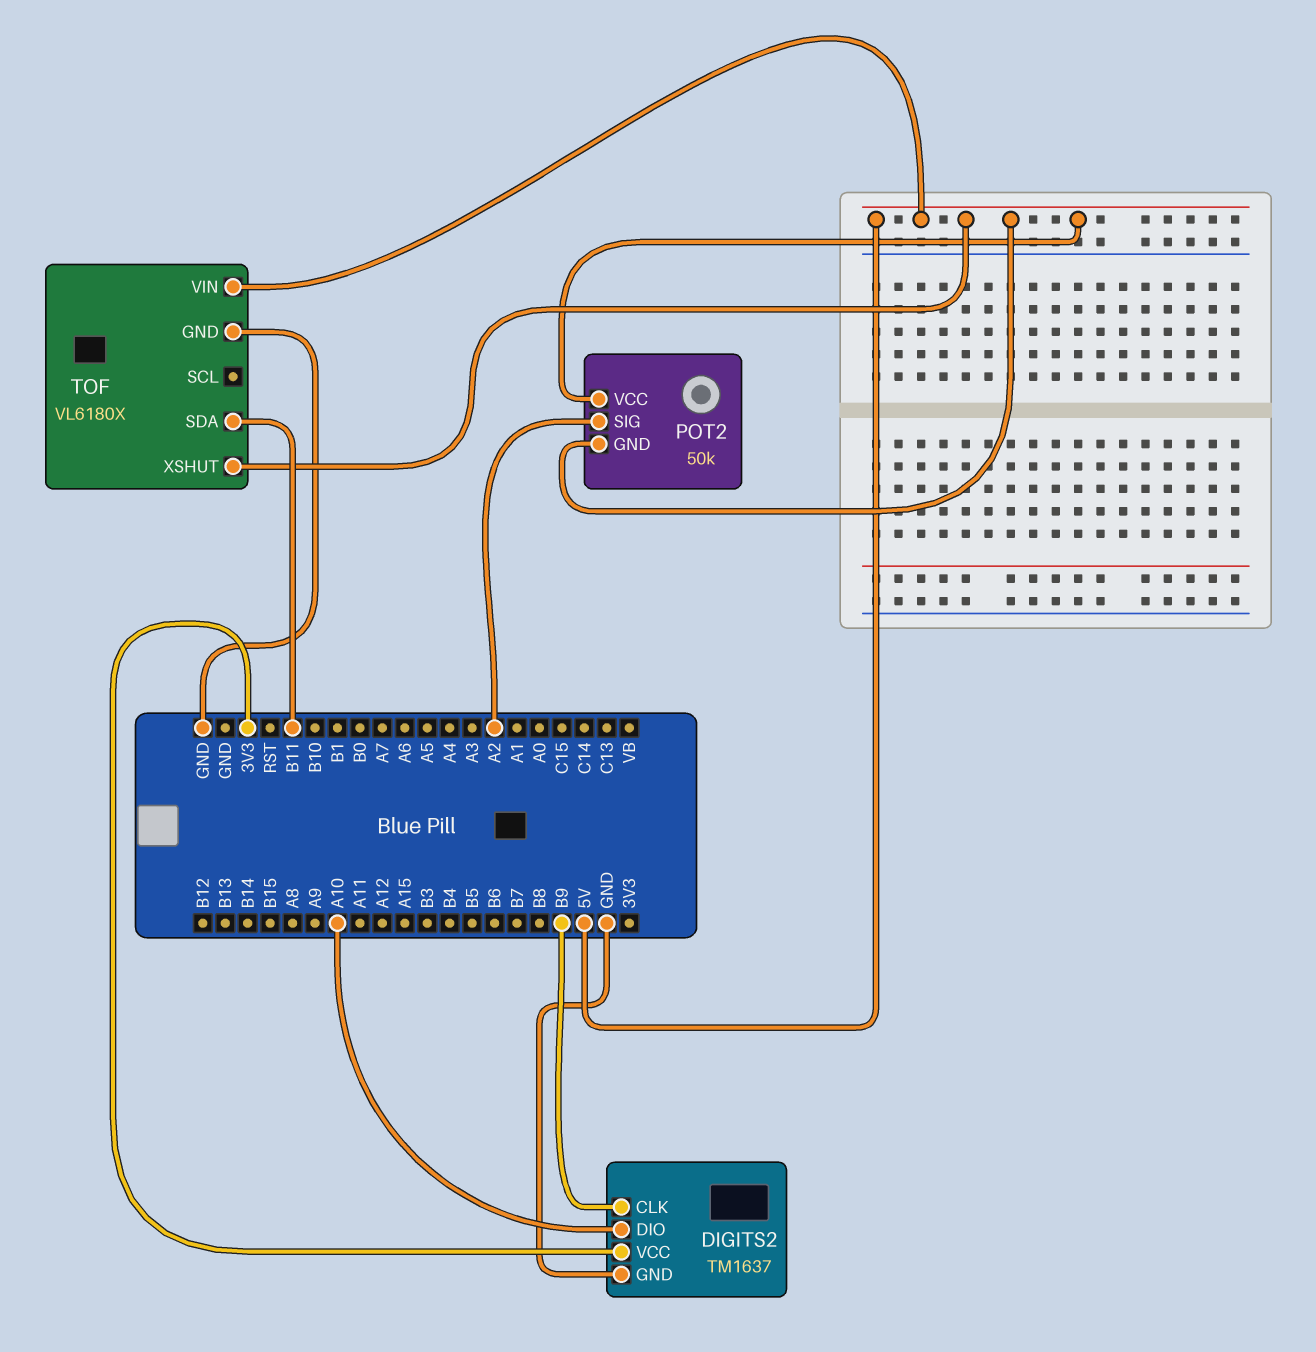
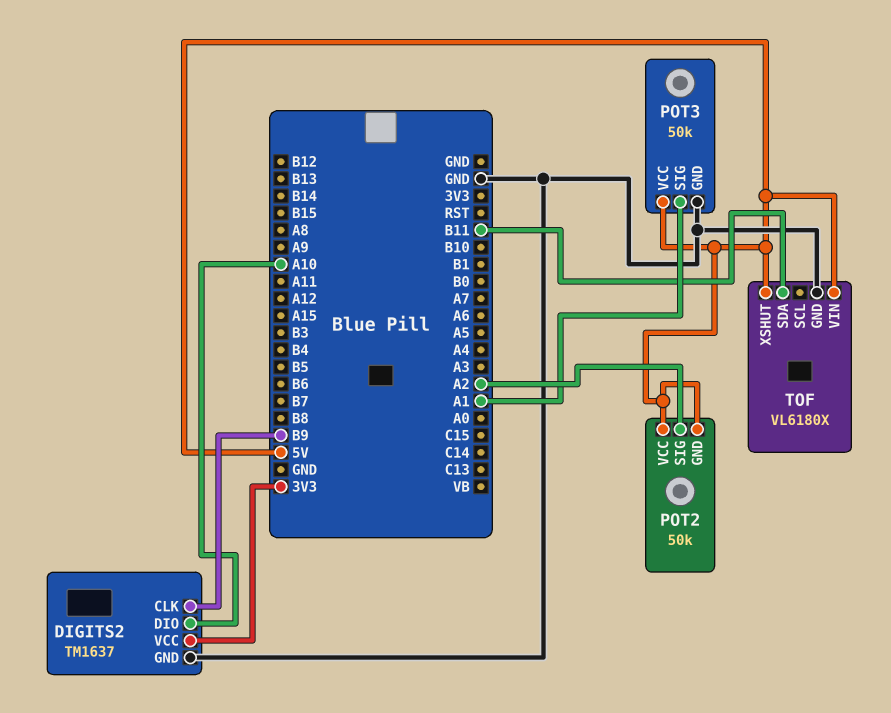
POT3: none -> 50k
POT3 pin GND: none -> GND
POT3 pin SIG: none -> A1
POT3 pin VCC: none -> 5V

